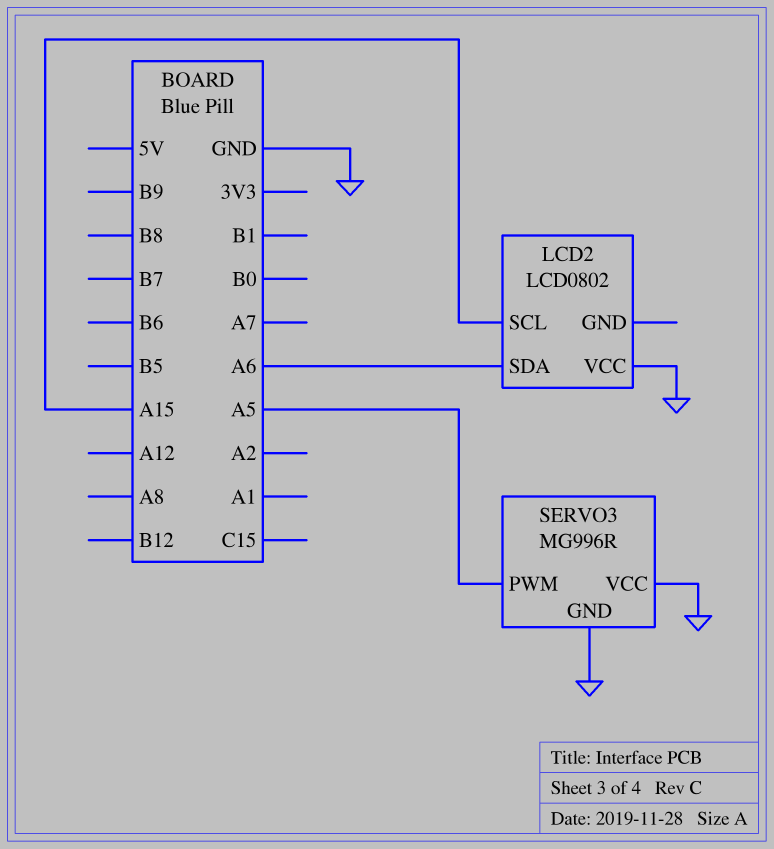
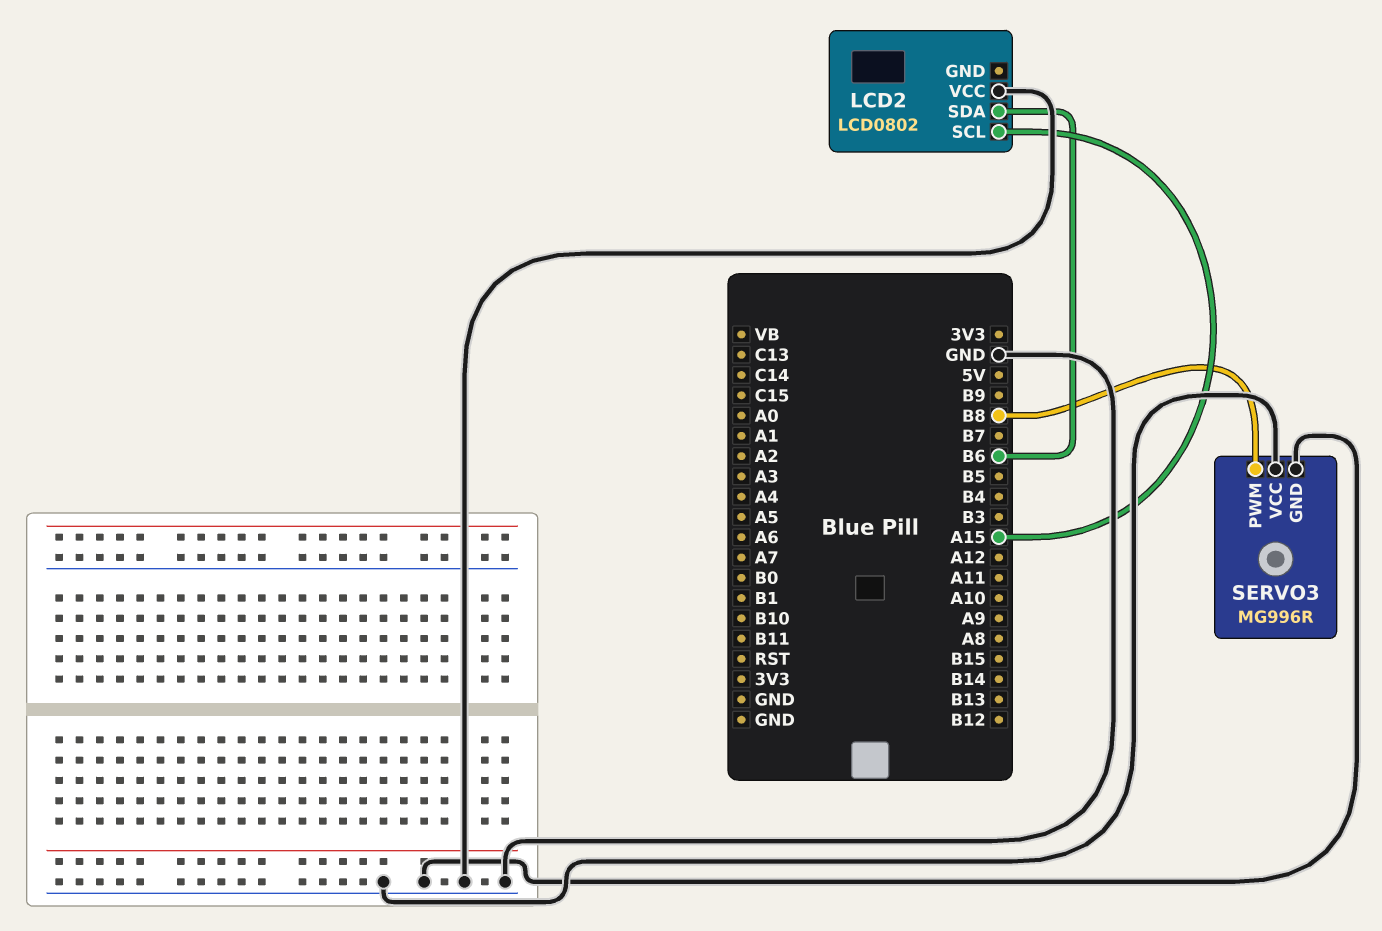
LCD2 pin SDA: A6 -> B6
SERVO3 pin PWM: A5 -> B8

